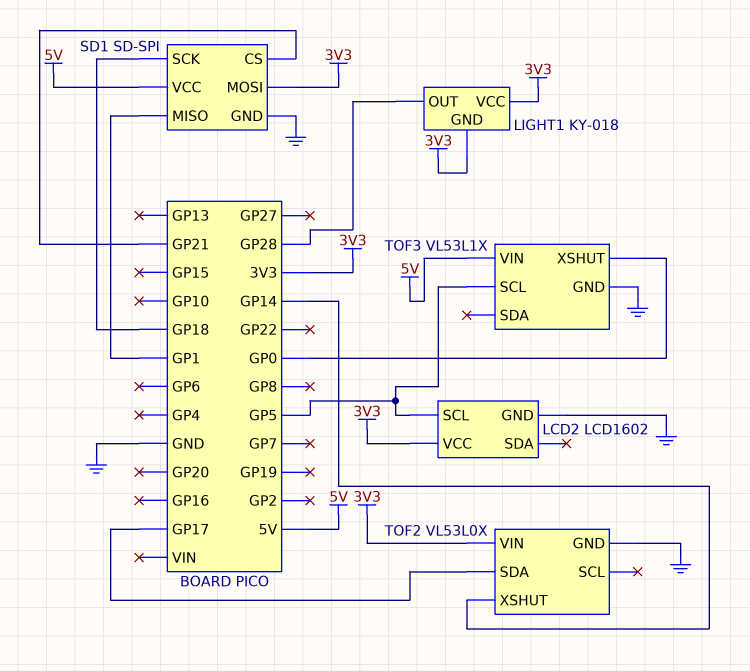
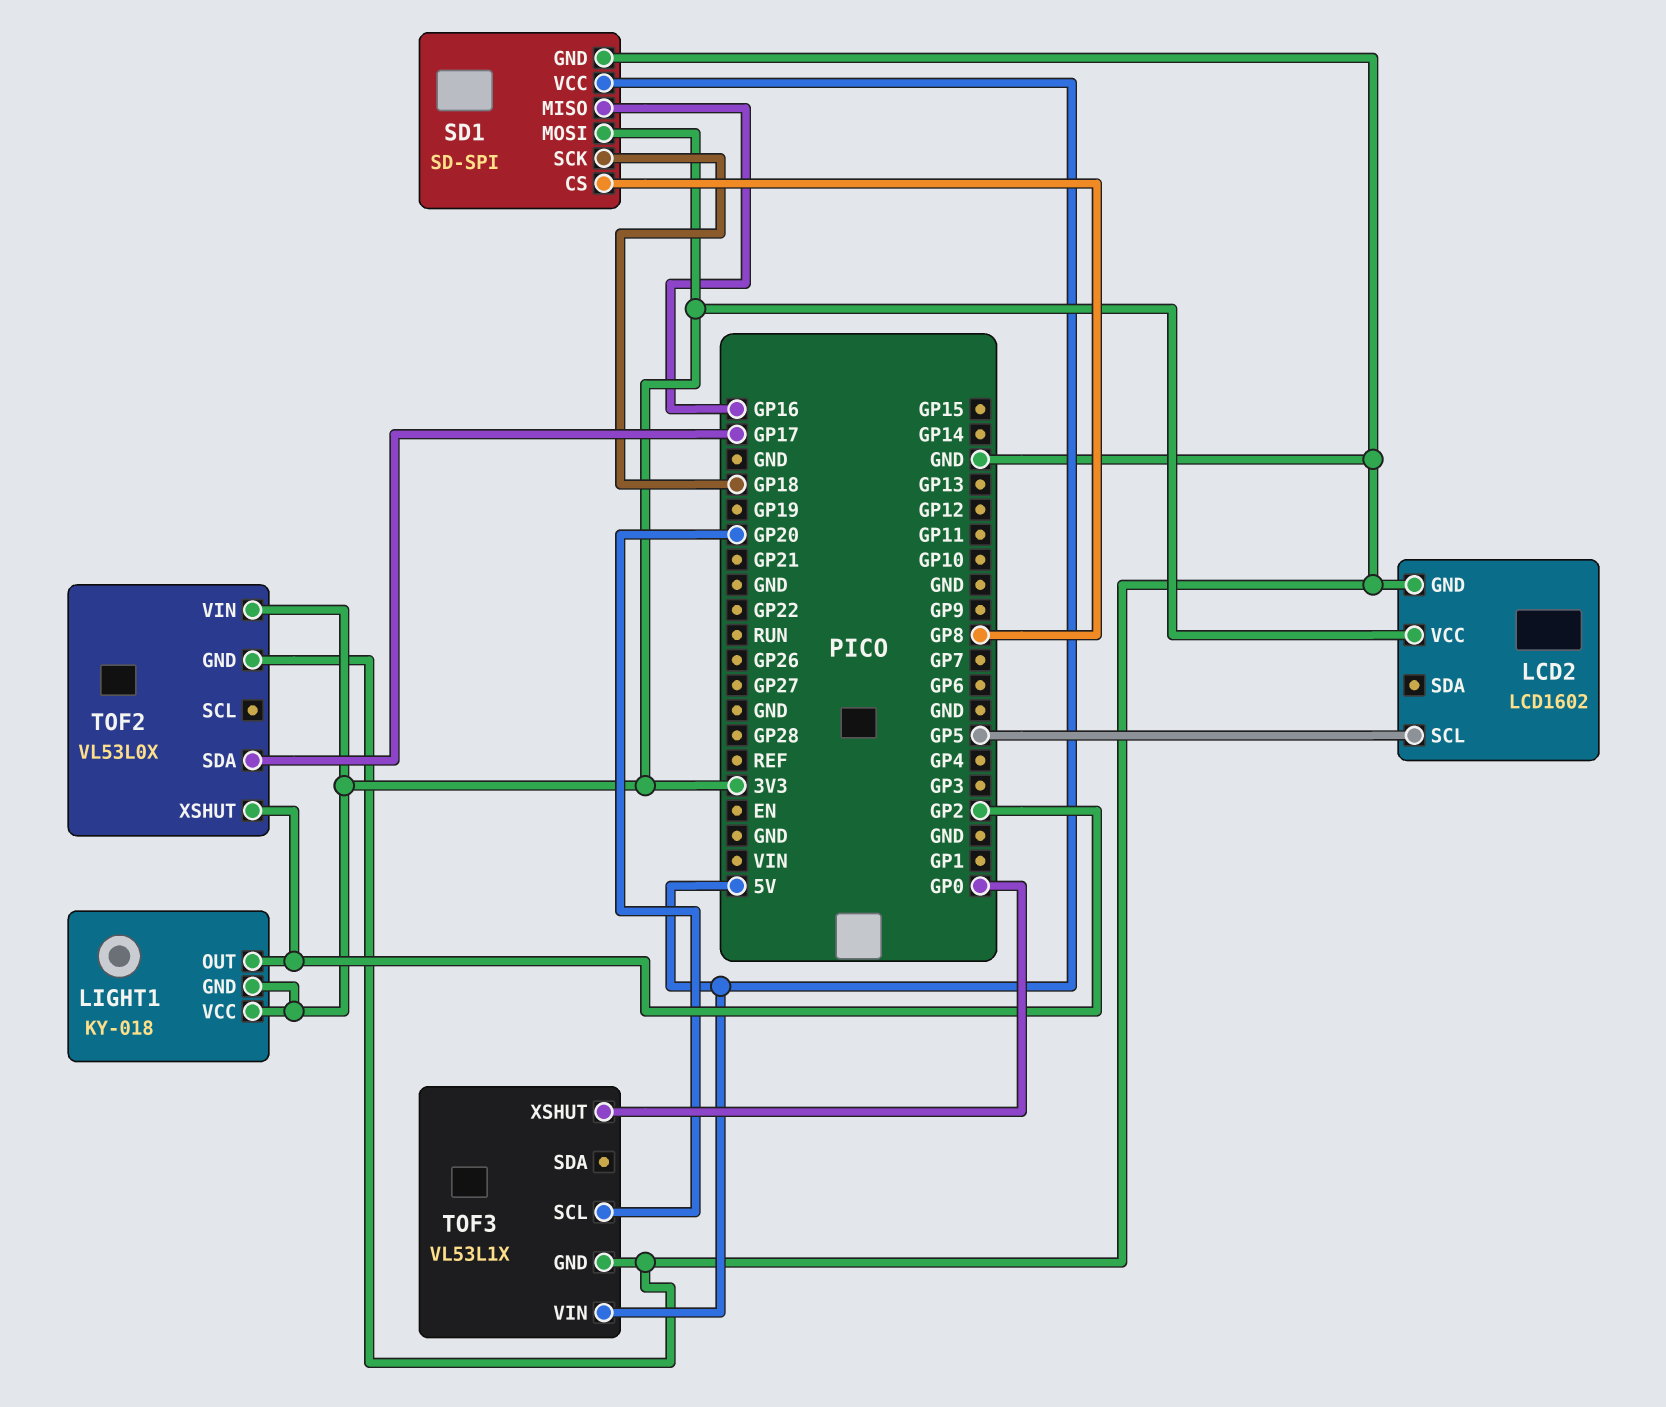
LIGHT1 pin OUT: GP28 -> GP2
SD1 pin CS: GP21 -> GP8
SD1 pin MISO: GP1 -> GP16
TOF2 pin XSHUT: GP14 -> GP2
TOF3 pin SCL: GP5 -> GP20

